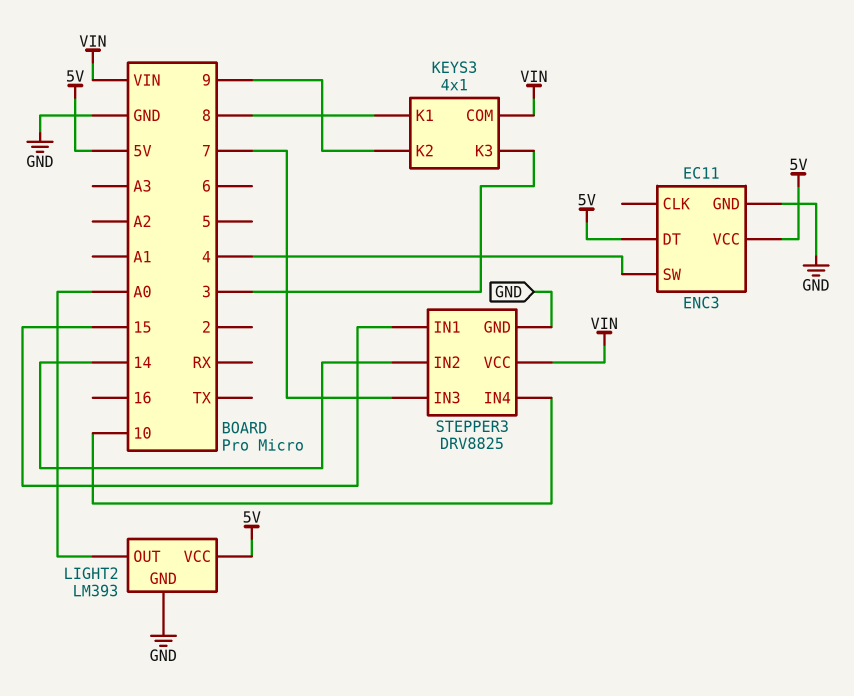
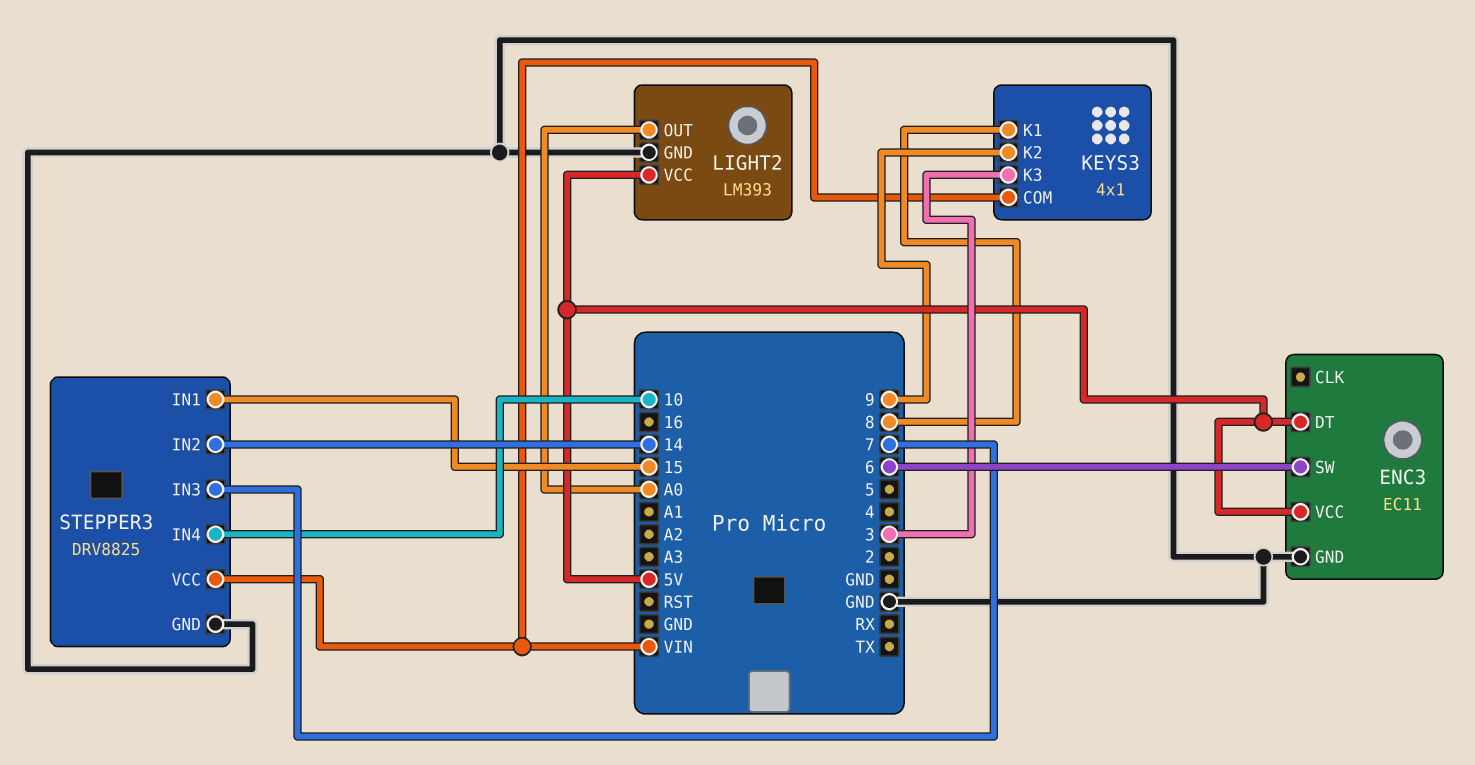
ENC3 pin SW: 4 -> 6

